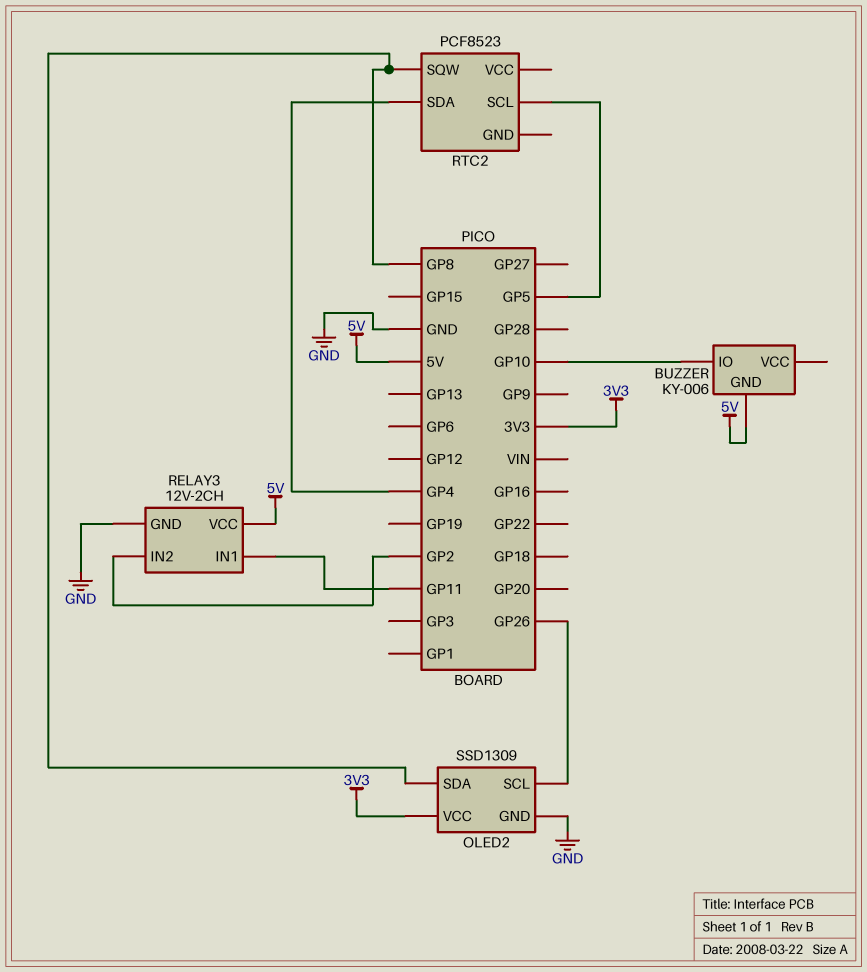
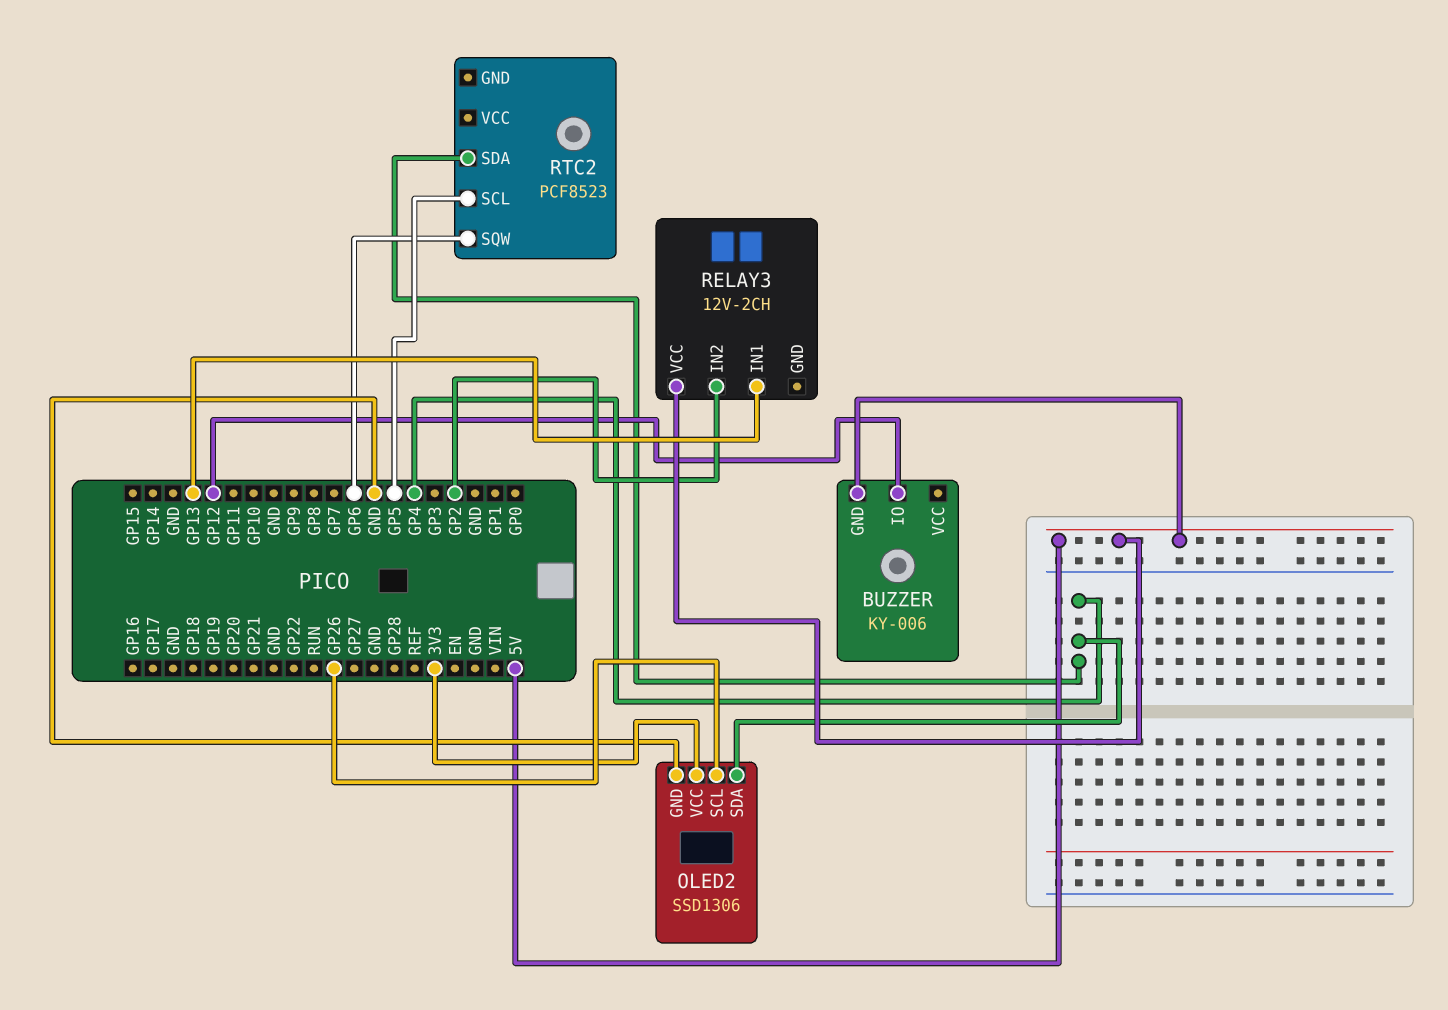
BUZZER pin IO: GP10 -> GP12
OLED2: SSD1309 -> SSD1306
OLED2 pin SDA: GP8 -> GP4
RELAY3 pin GND: GND -> none
RELAY3 pin IN1: GP11 -> GP13
RTC2 pin SQW: GP8 -> GP6

